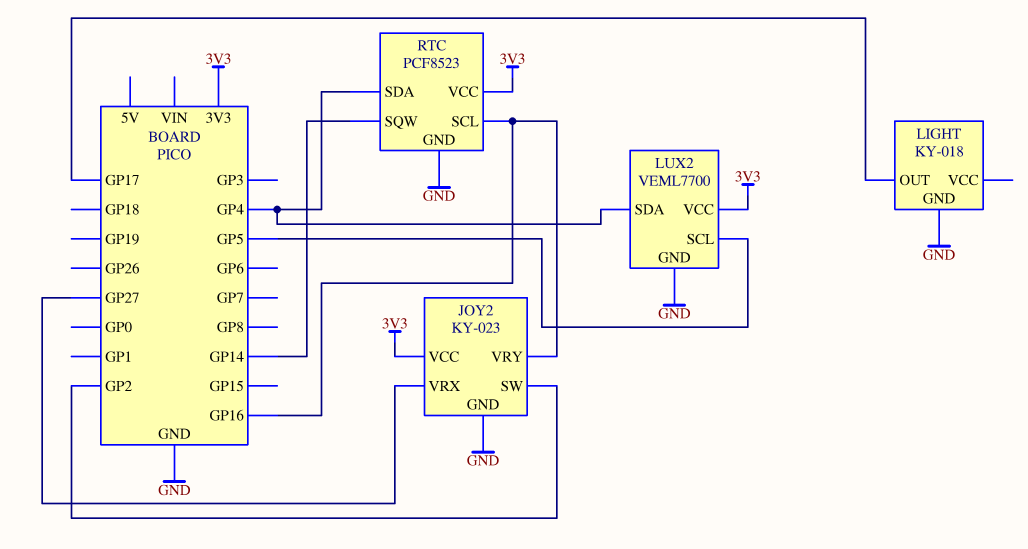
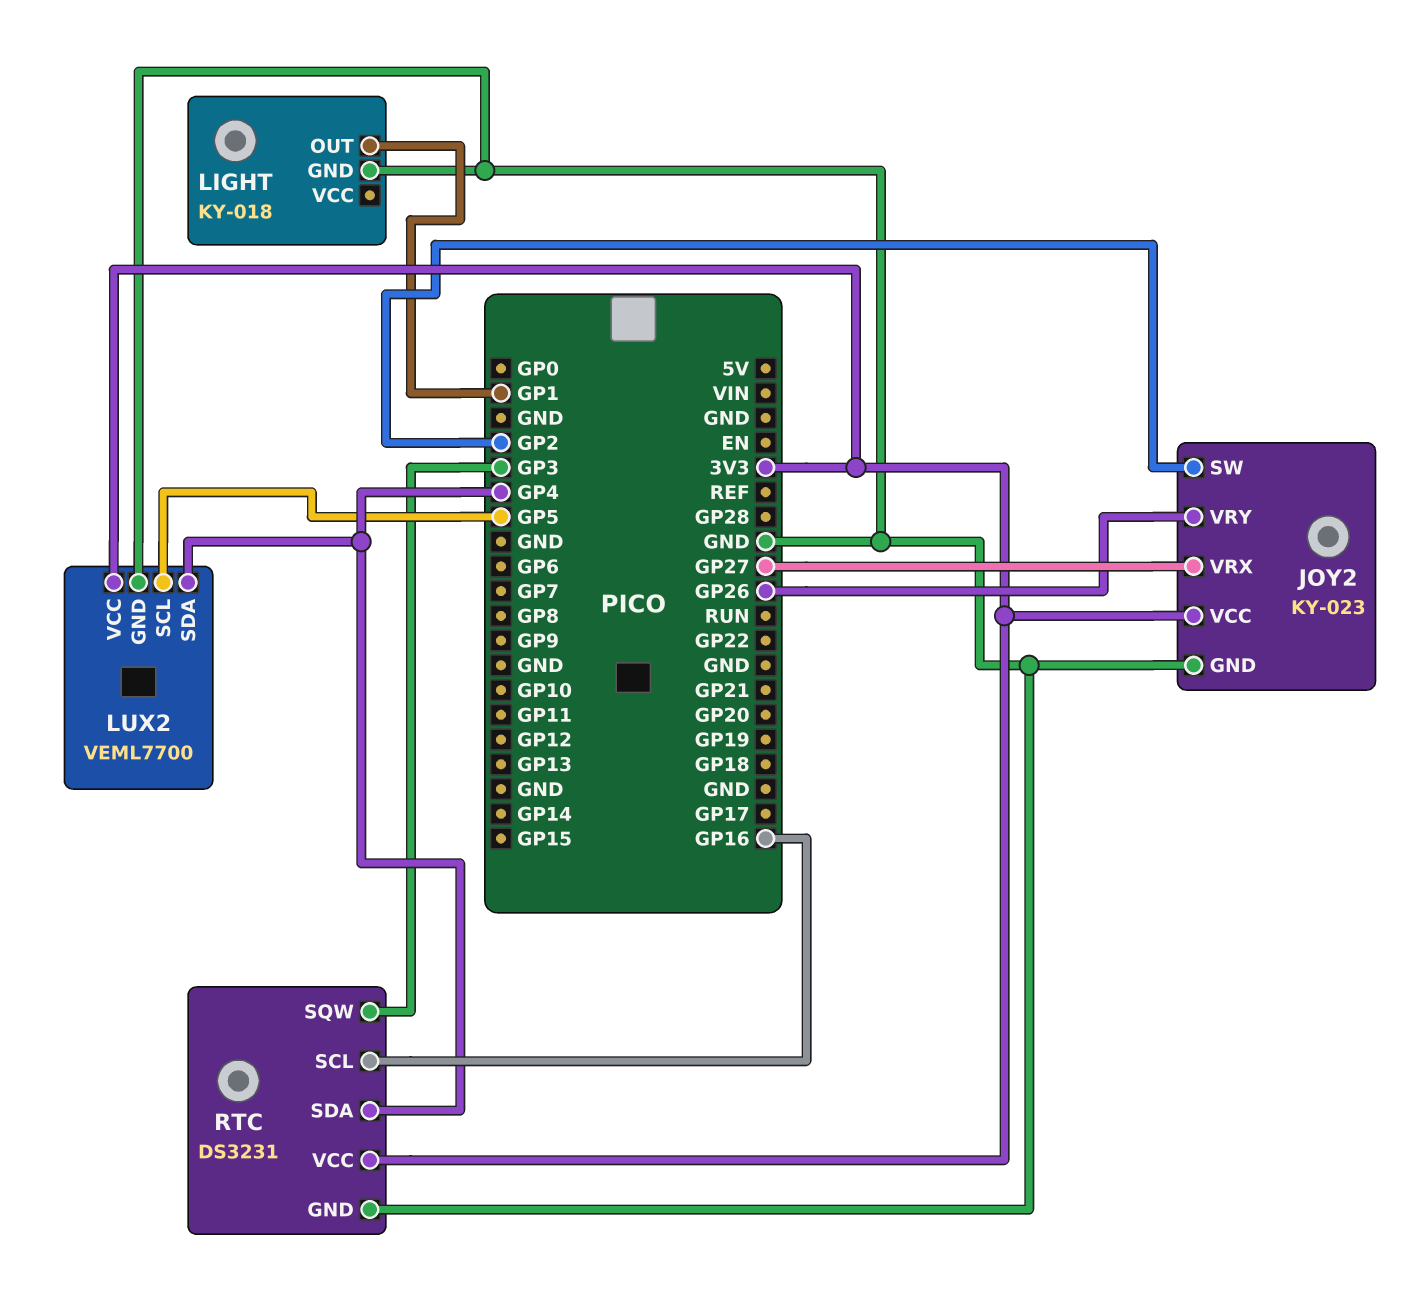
JOY2 pin VRY: GP16 -> GP26
LIGHT pin OUT: GP17 -> GP1
RTC: PCF8523 -> DS3231
RTC pin SQW: GP14 -> GP3

